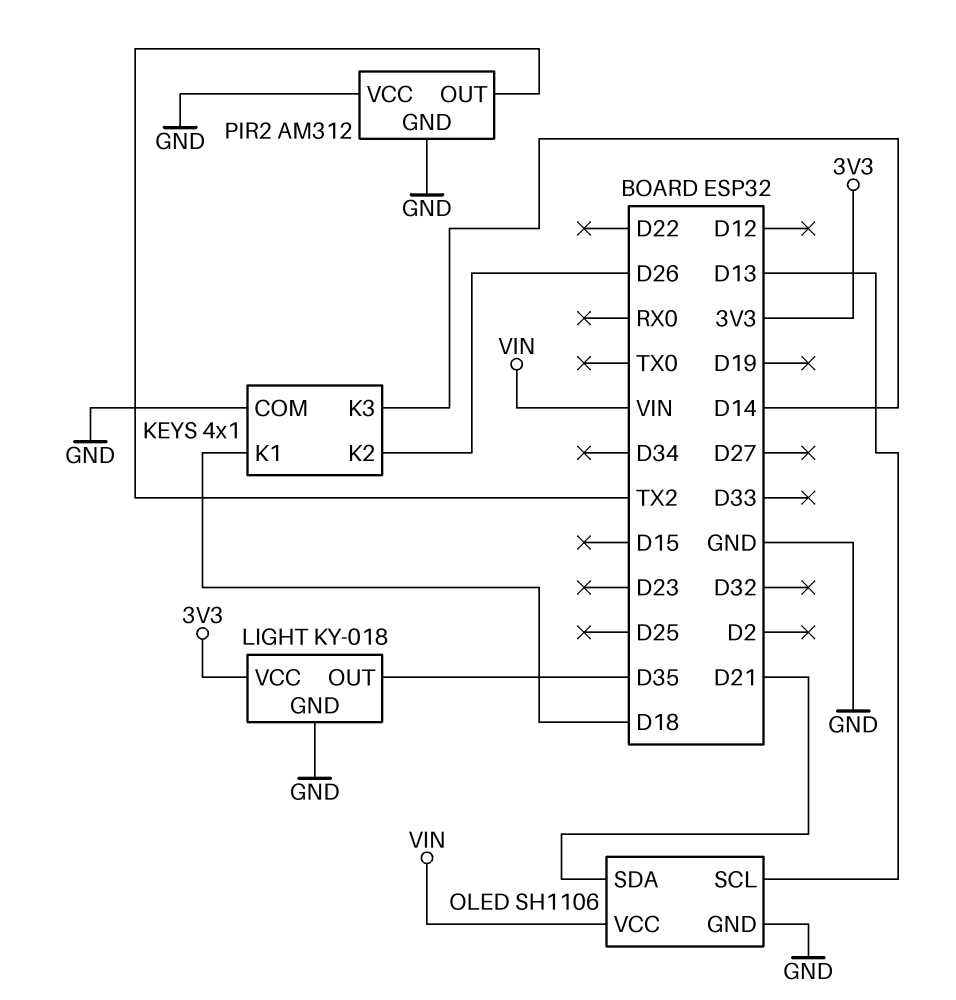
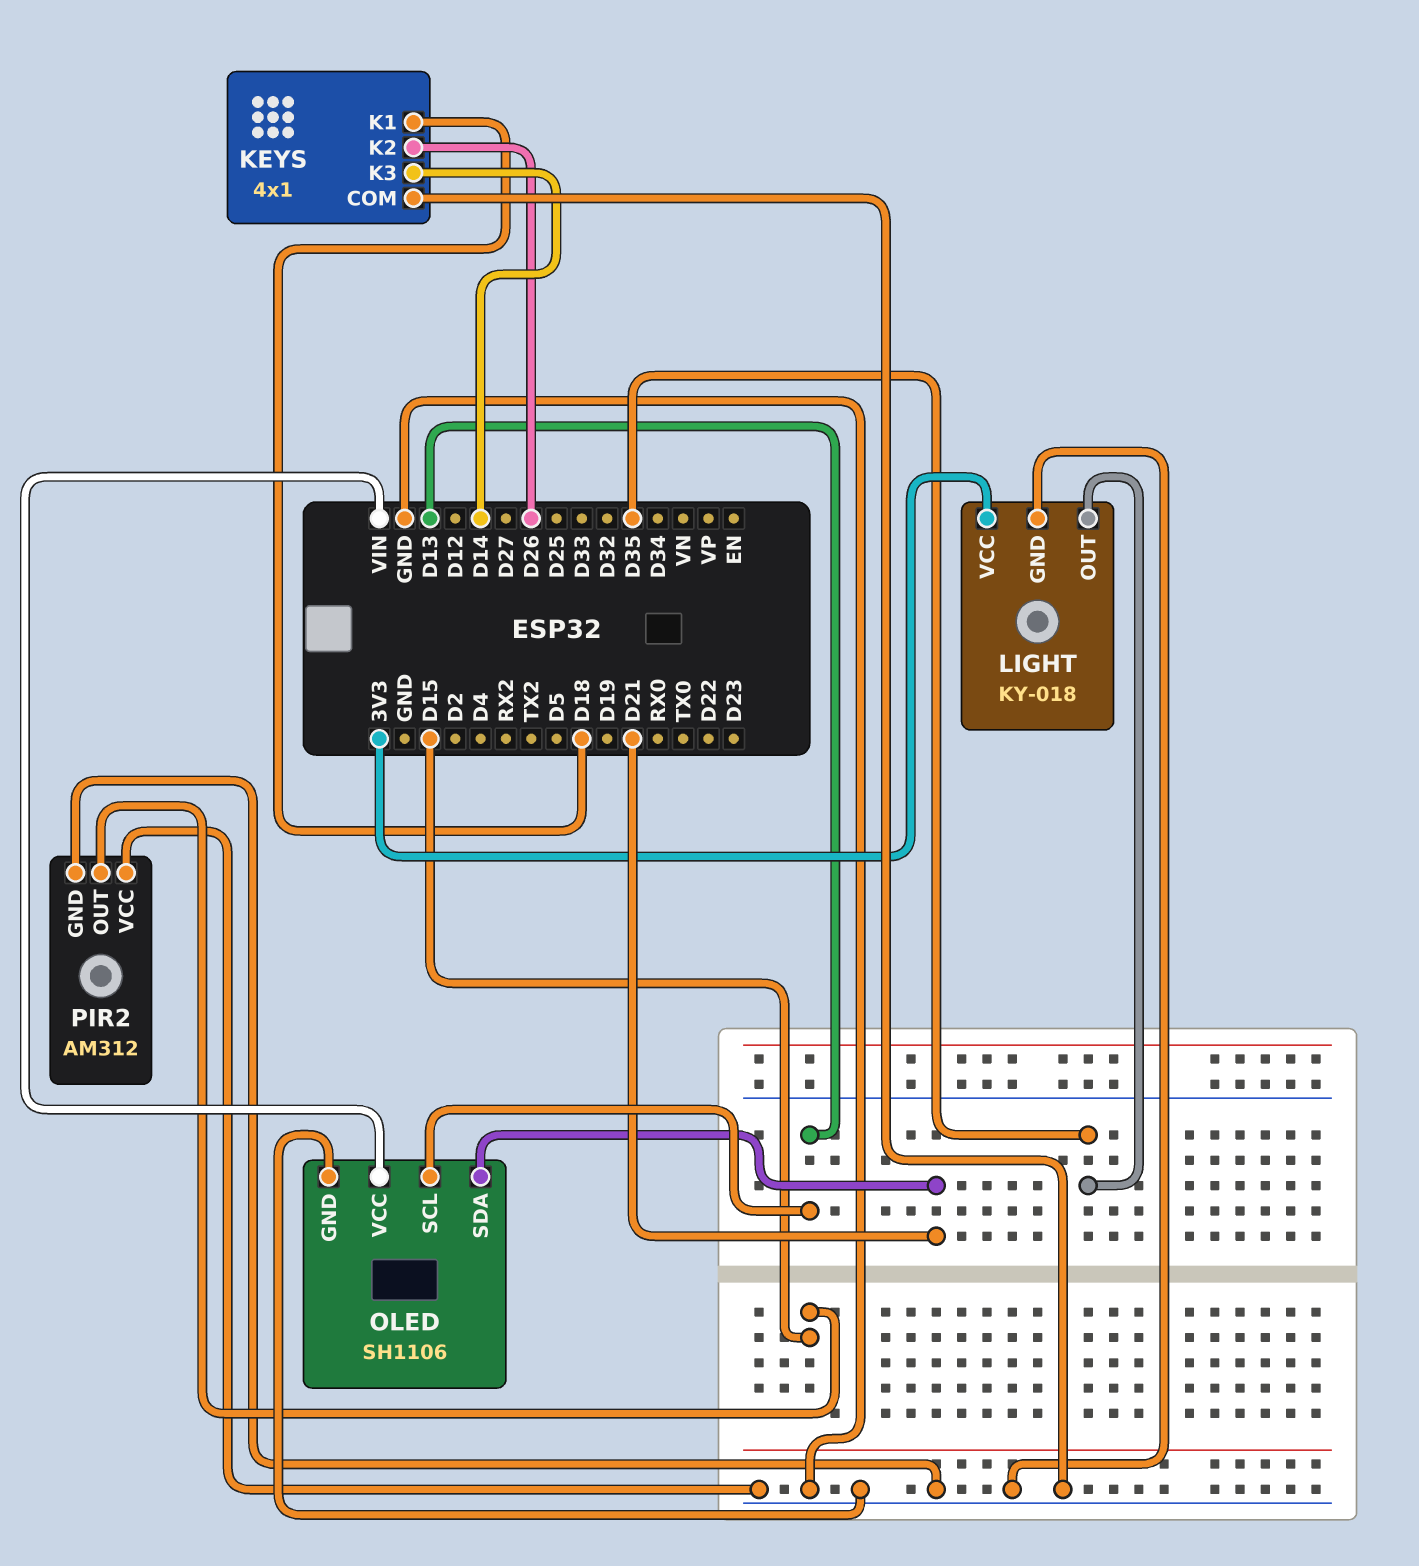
PIR2 pin OUT: TX2 -> D15

